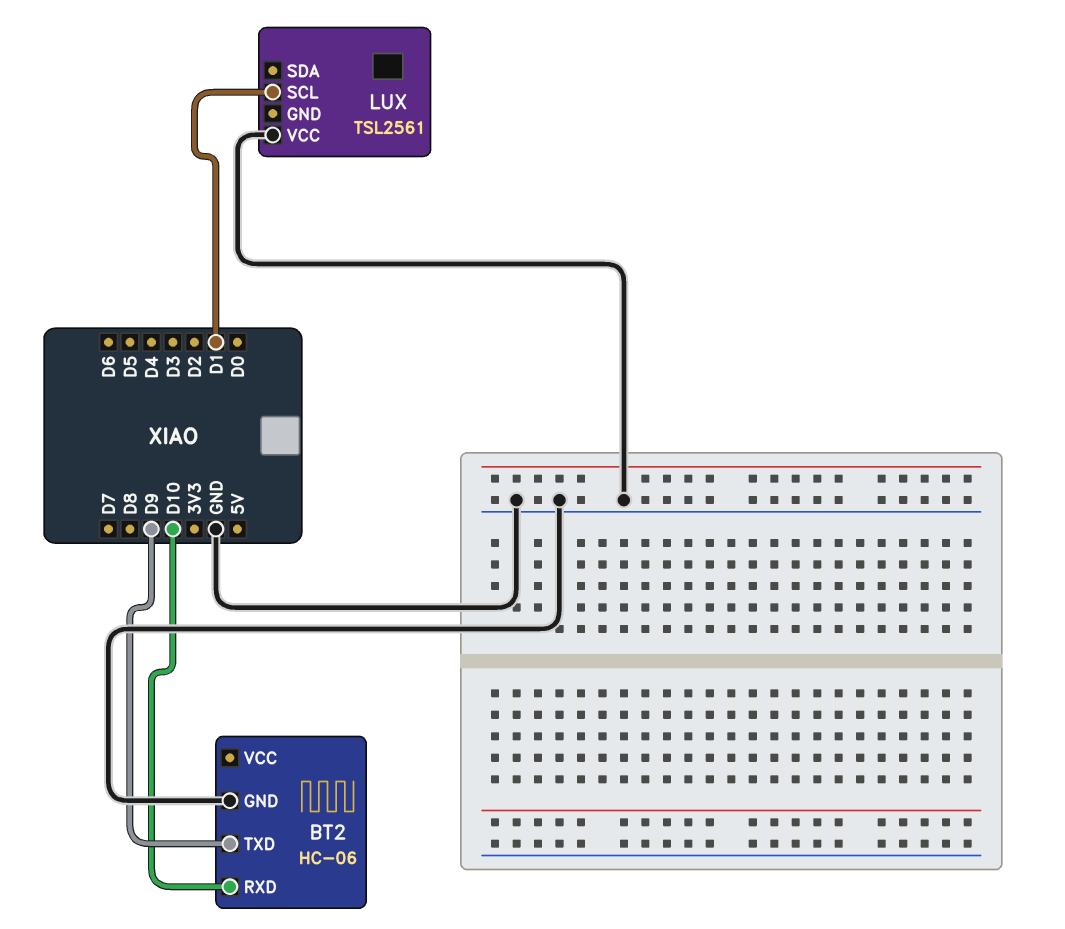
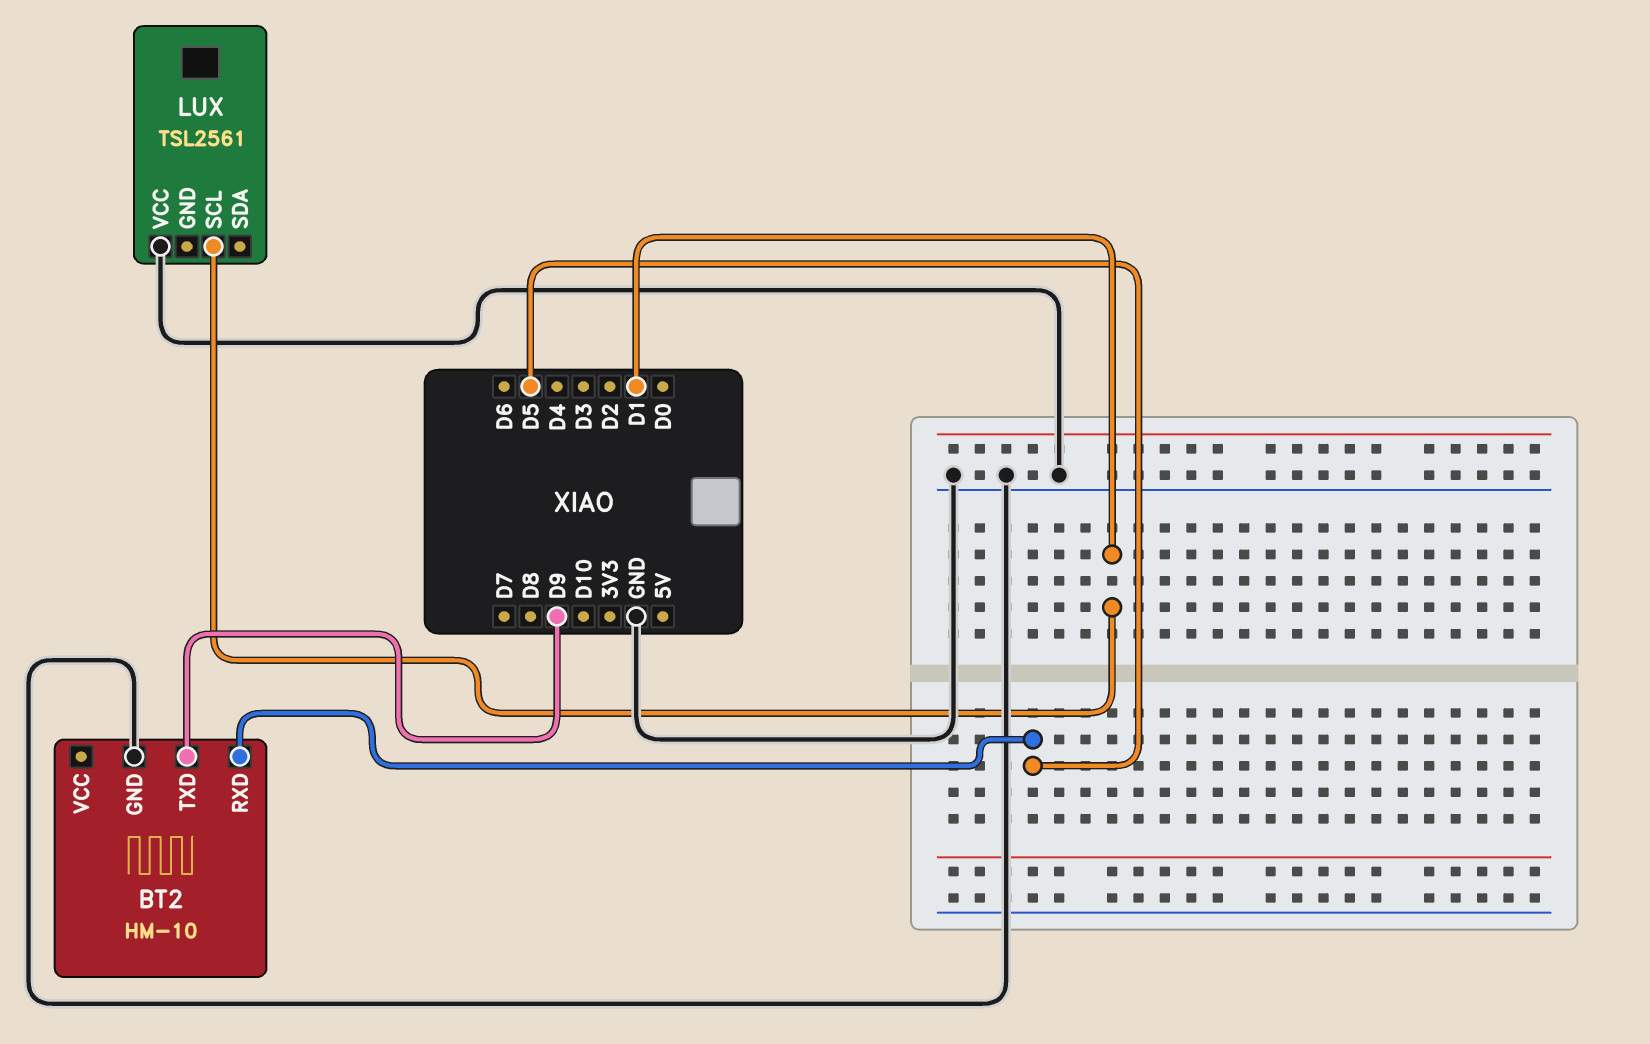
BT2: HC-06 -> HM-10
BT2 pin RXD: D10 -> D5

